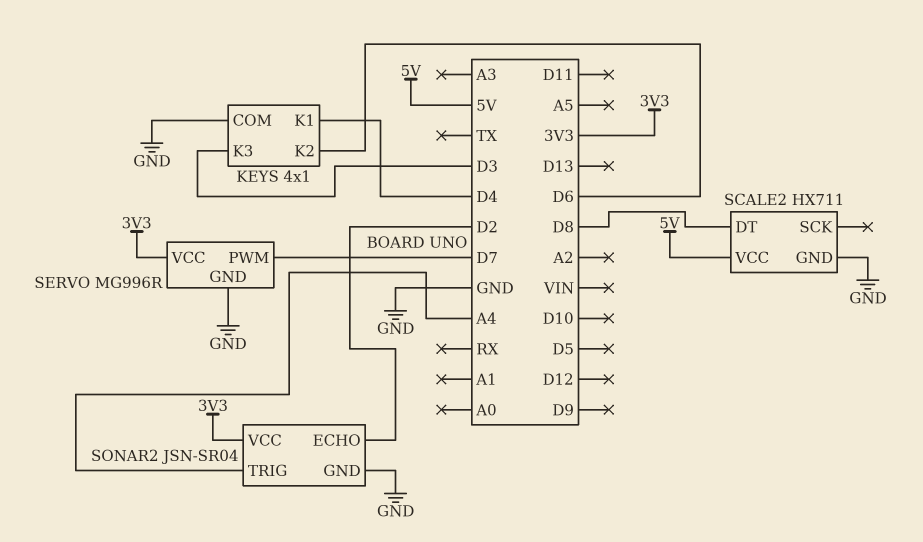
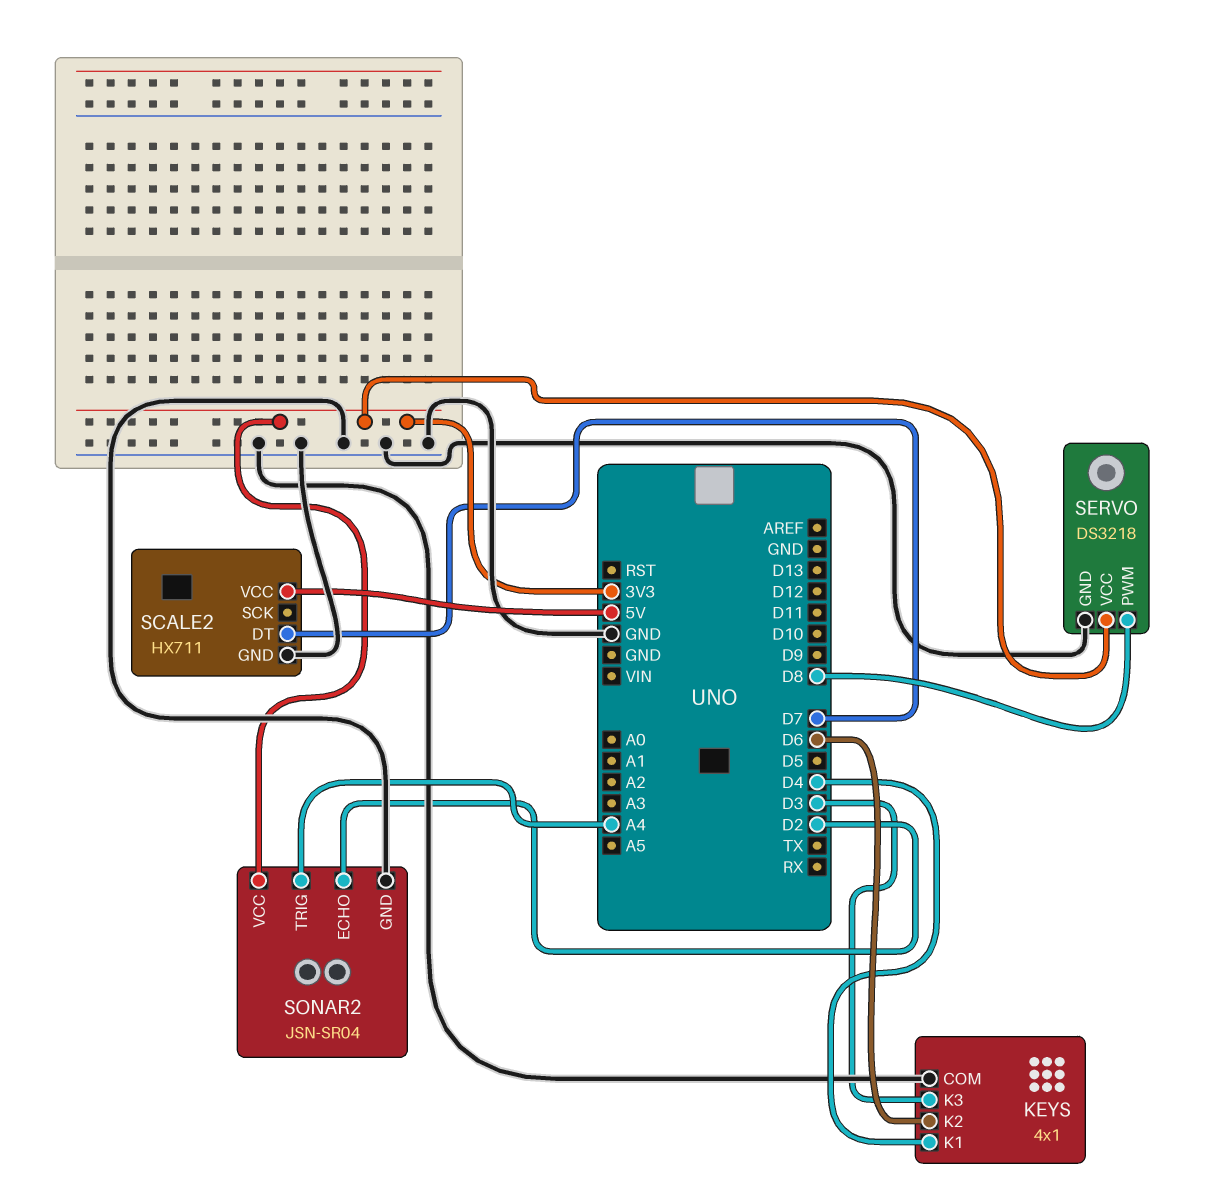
SCALE2 pin DT: D8 -> D7
SERVO: MG996R -> DS3218
SERVO pin PWM: D7 -> D8

